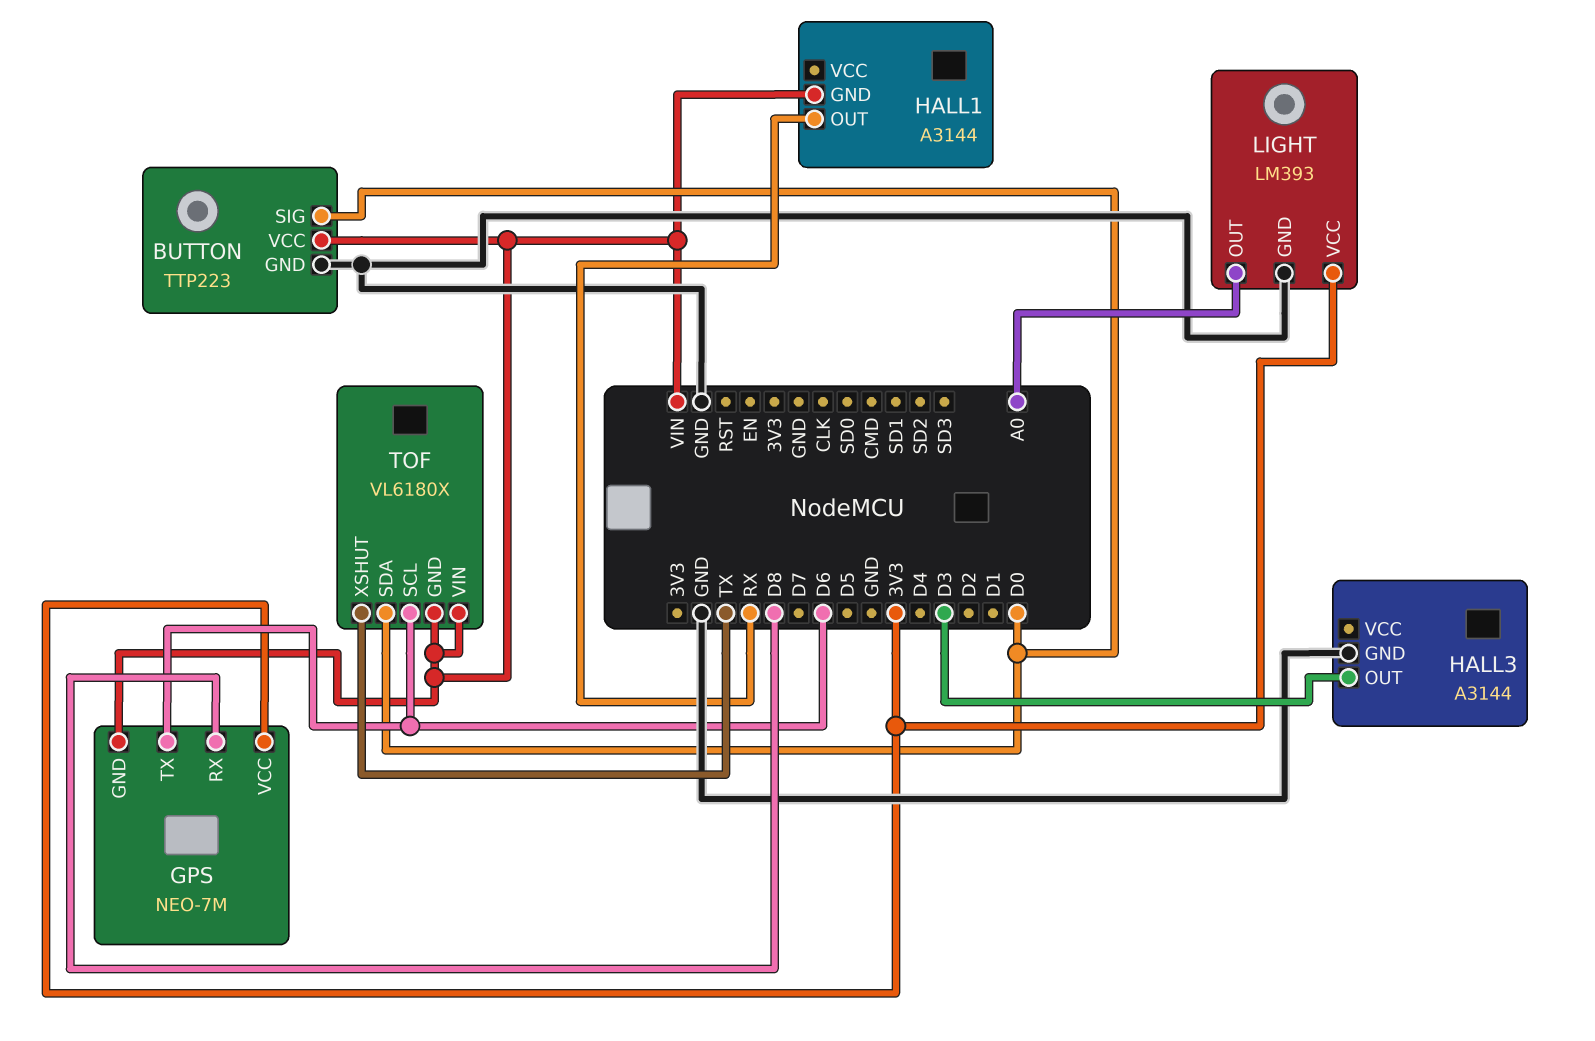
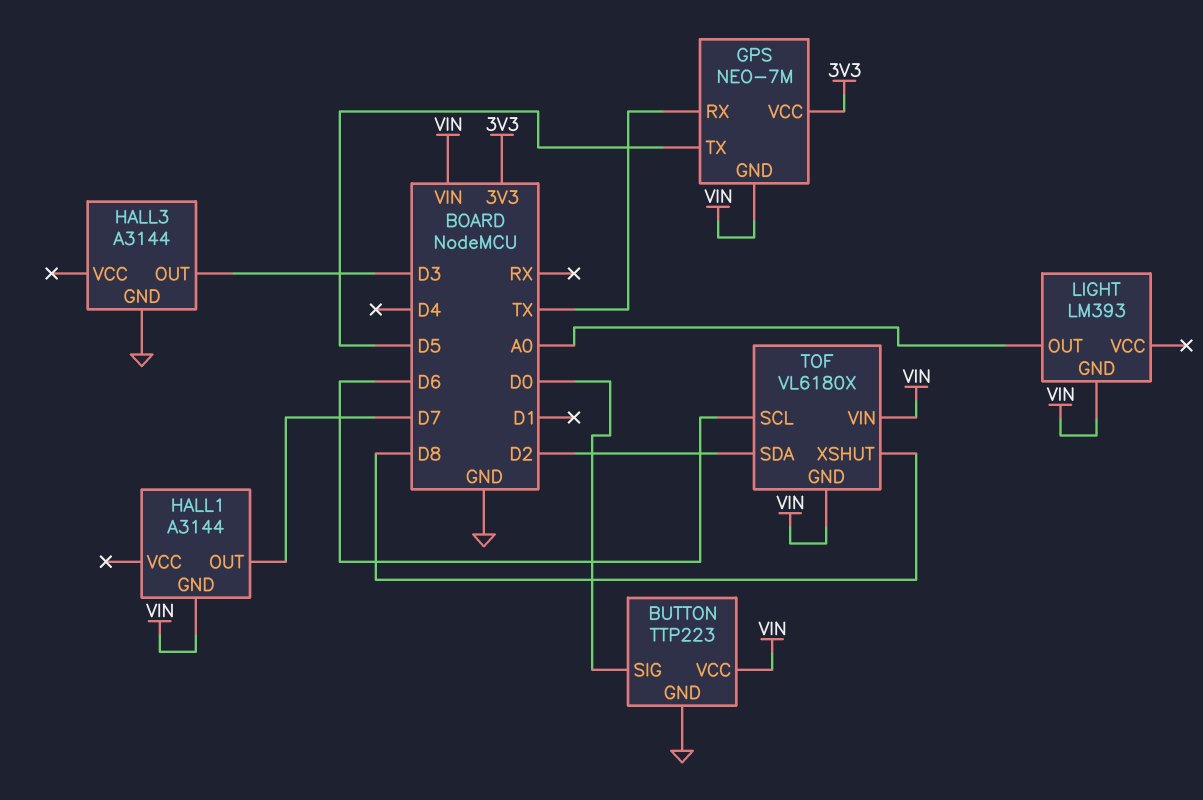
GPS pin RX: D8 -> TX
GPS pin TX: D6 -> D5
HALL1 pin OUT: RX -> D7
LIGHT pin GND: GND -> VIN
LIGHT pin VCC: 3V3 -> none
TOF pin SDA: D0 -> D2
TOF pin XSHUT: TX -> D8

